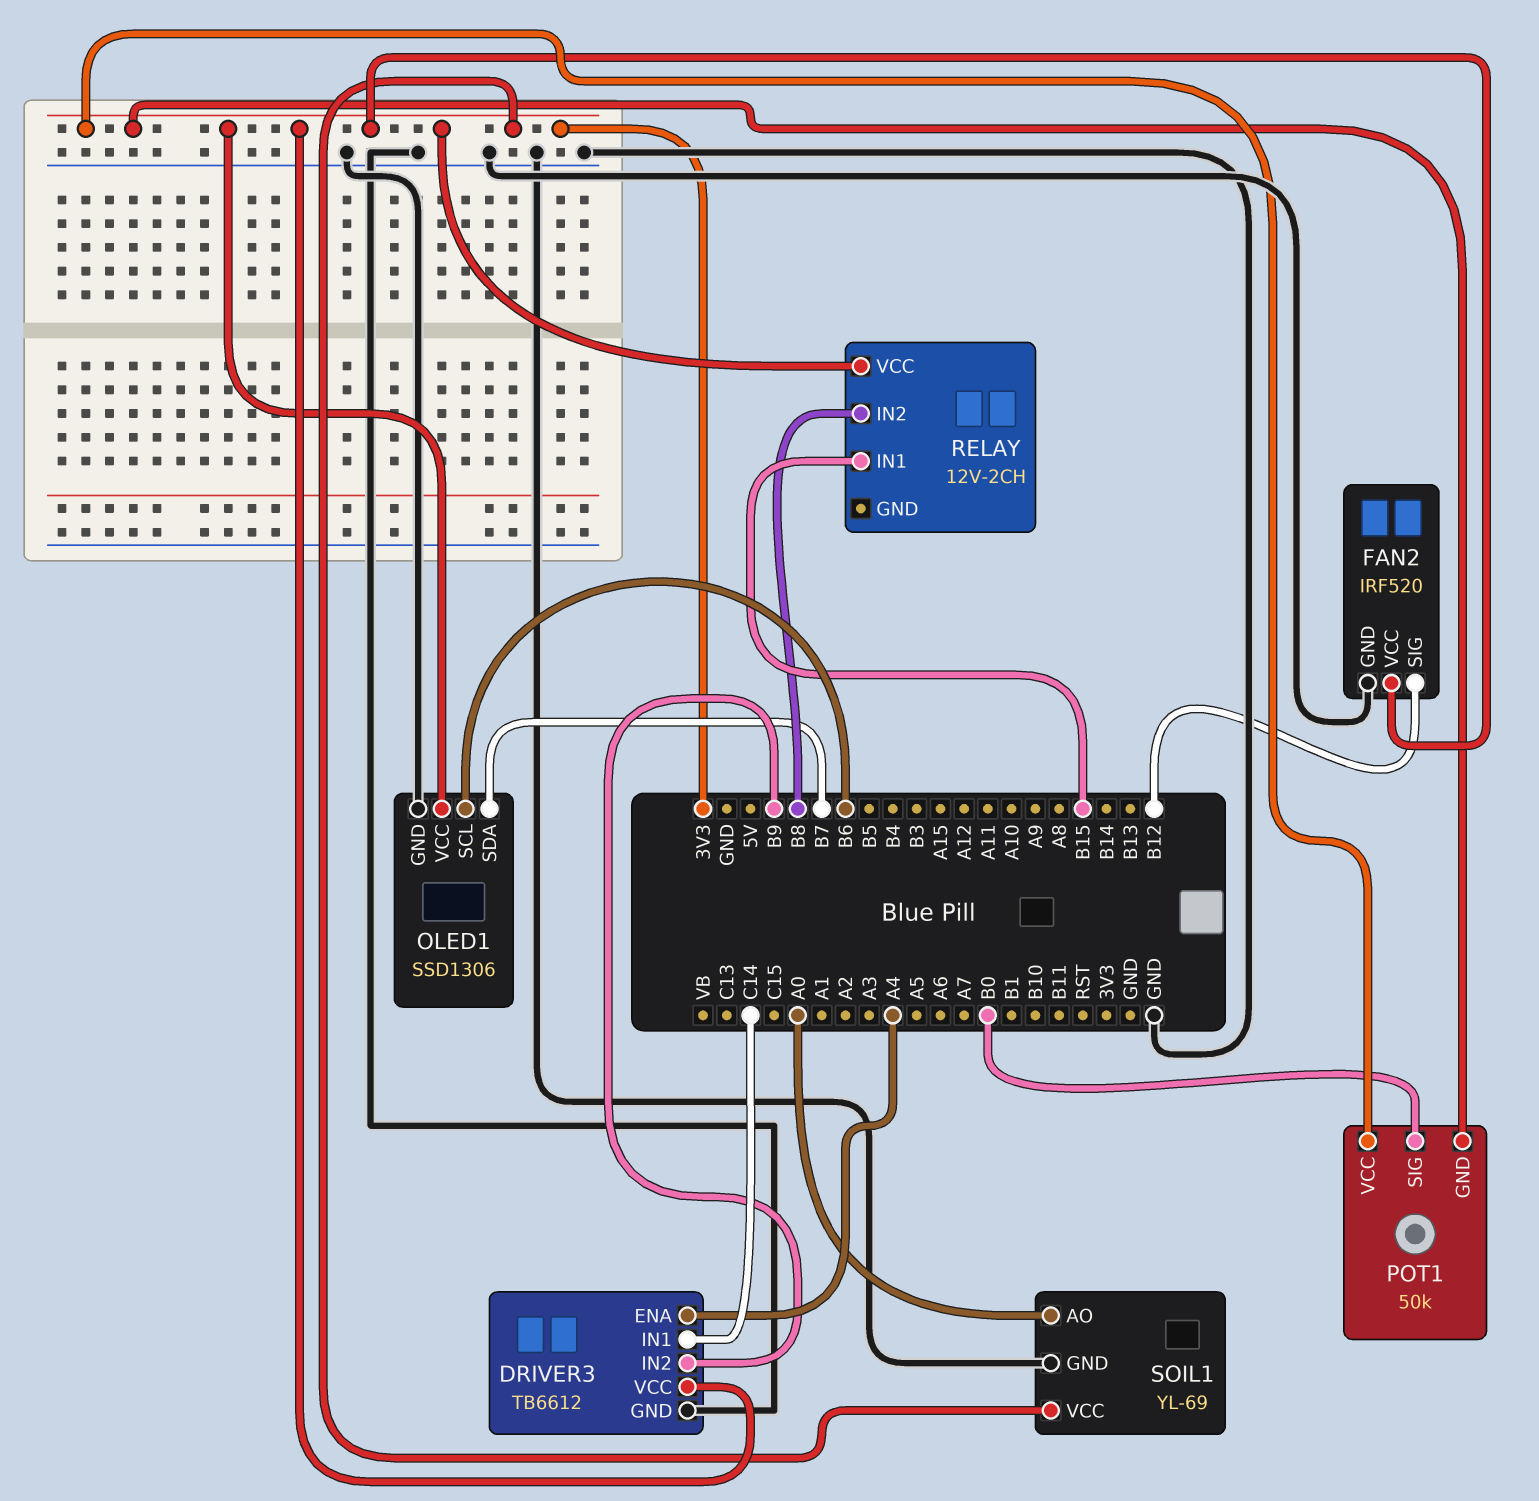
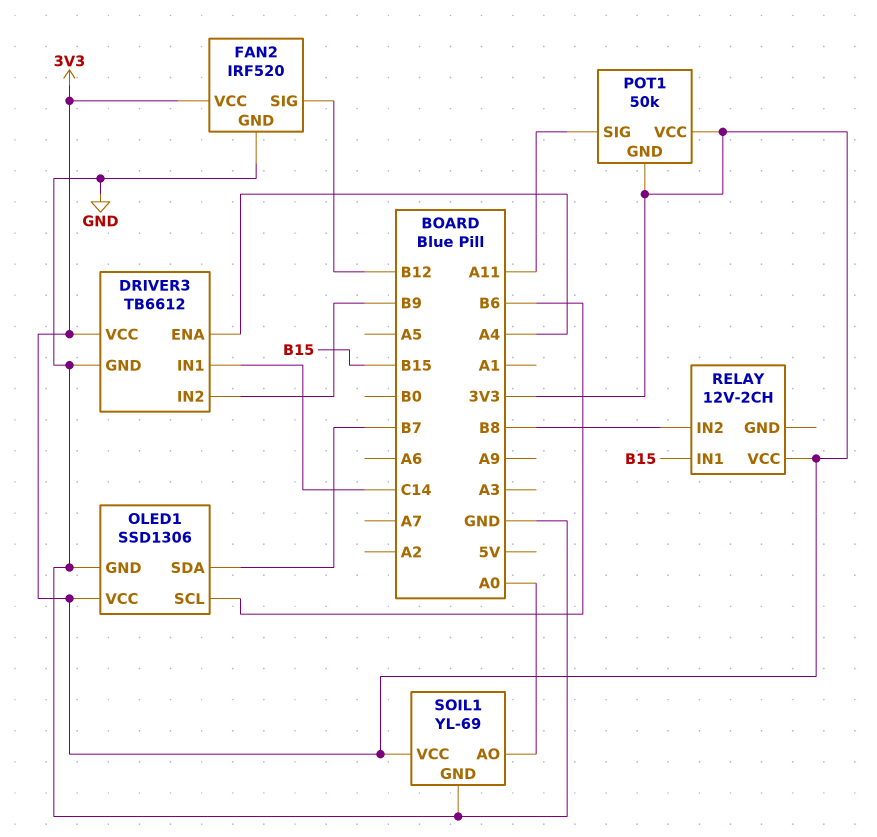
POT1 pin SIG: B0 -> A11

